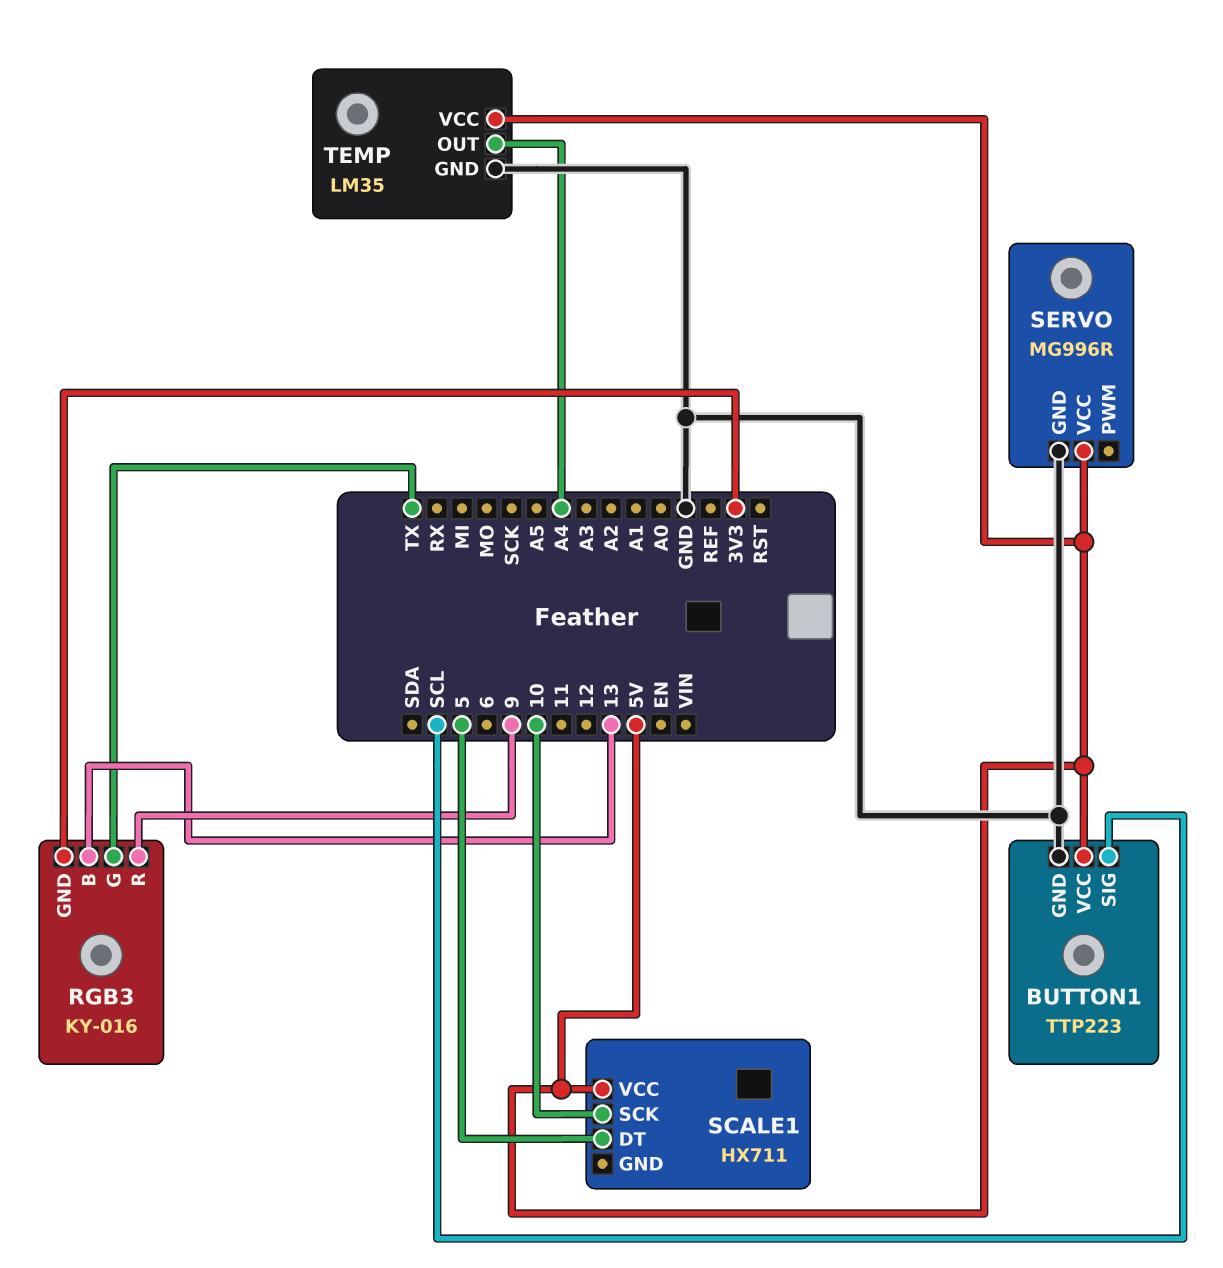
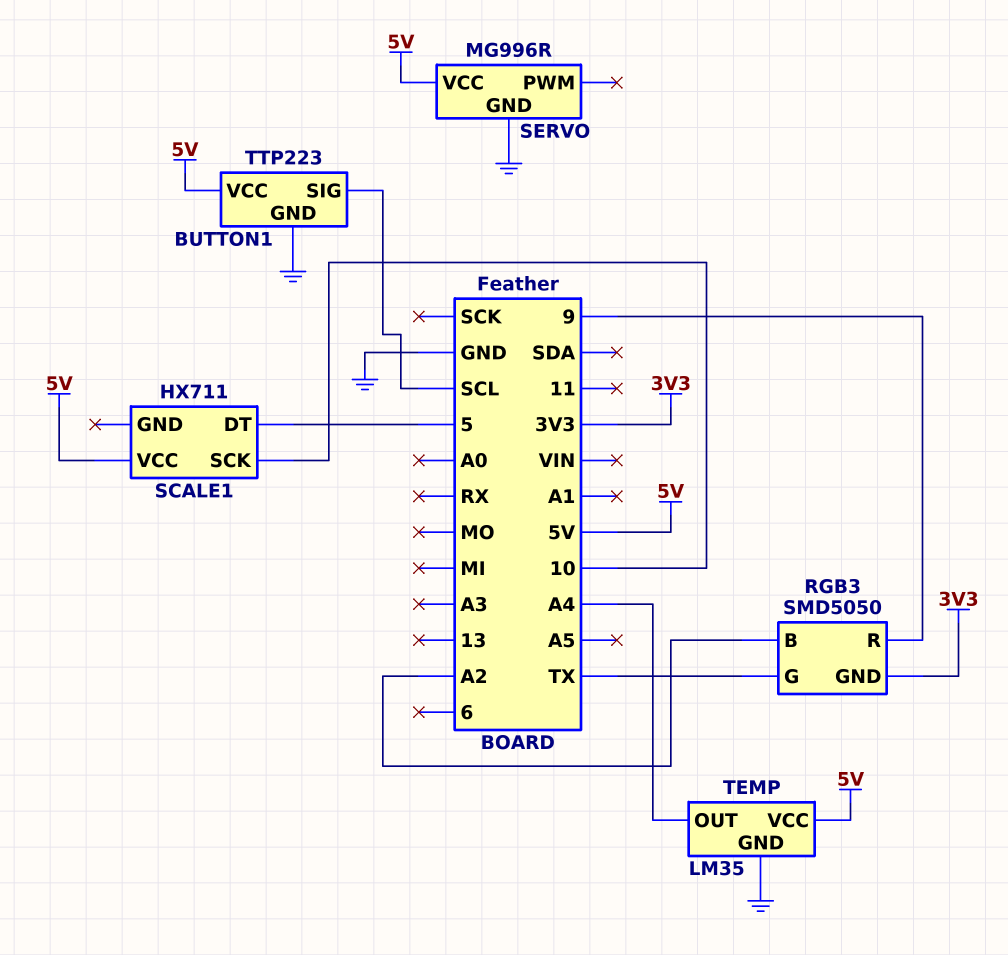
RGB3: KY-016 -> SMD5050
RGB3 pin B: 13 -> A2

